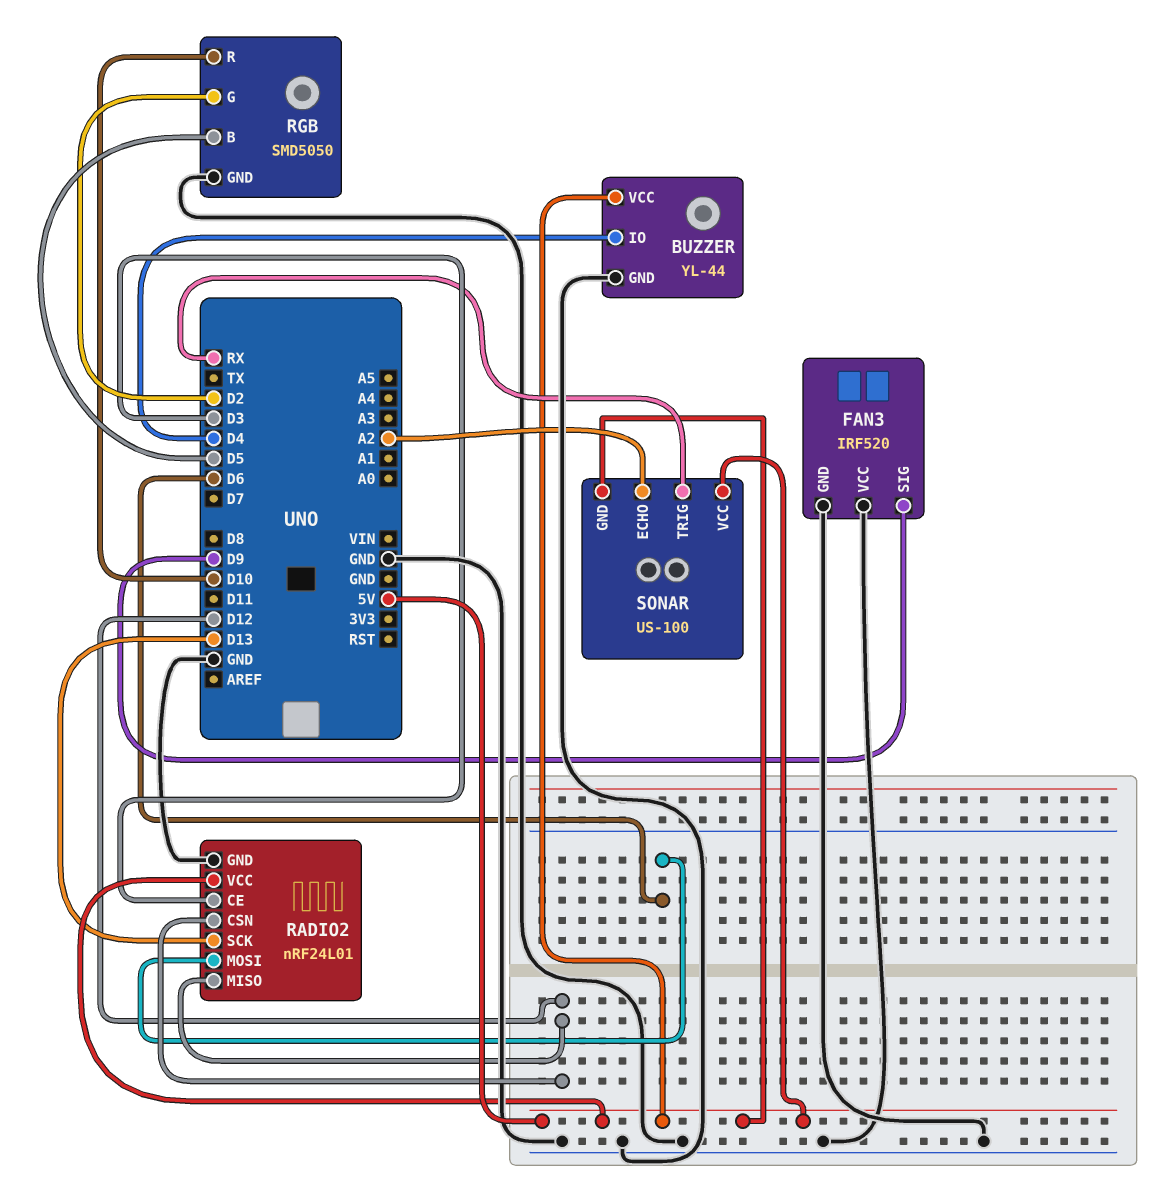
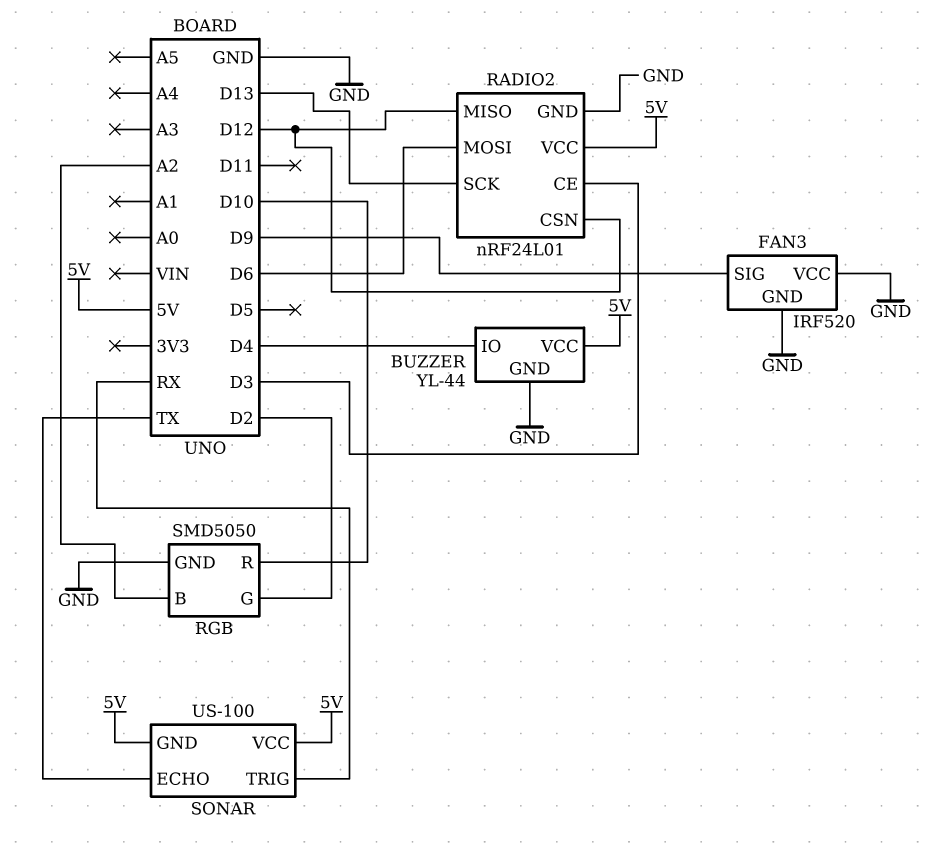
RGB pin B: D5 -> A2
SONAR pin ECHO: A2 -> TX

